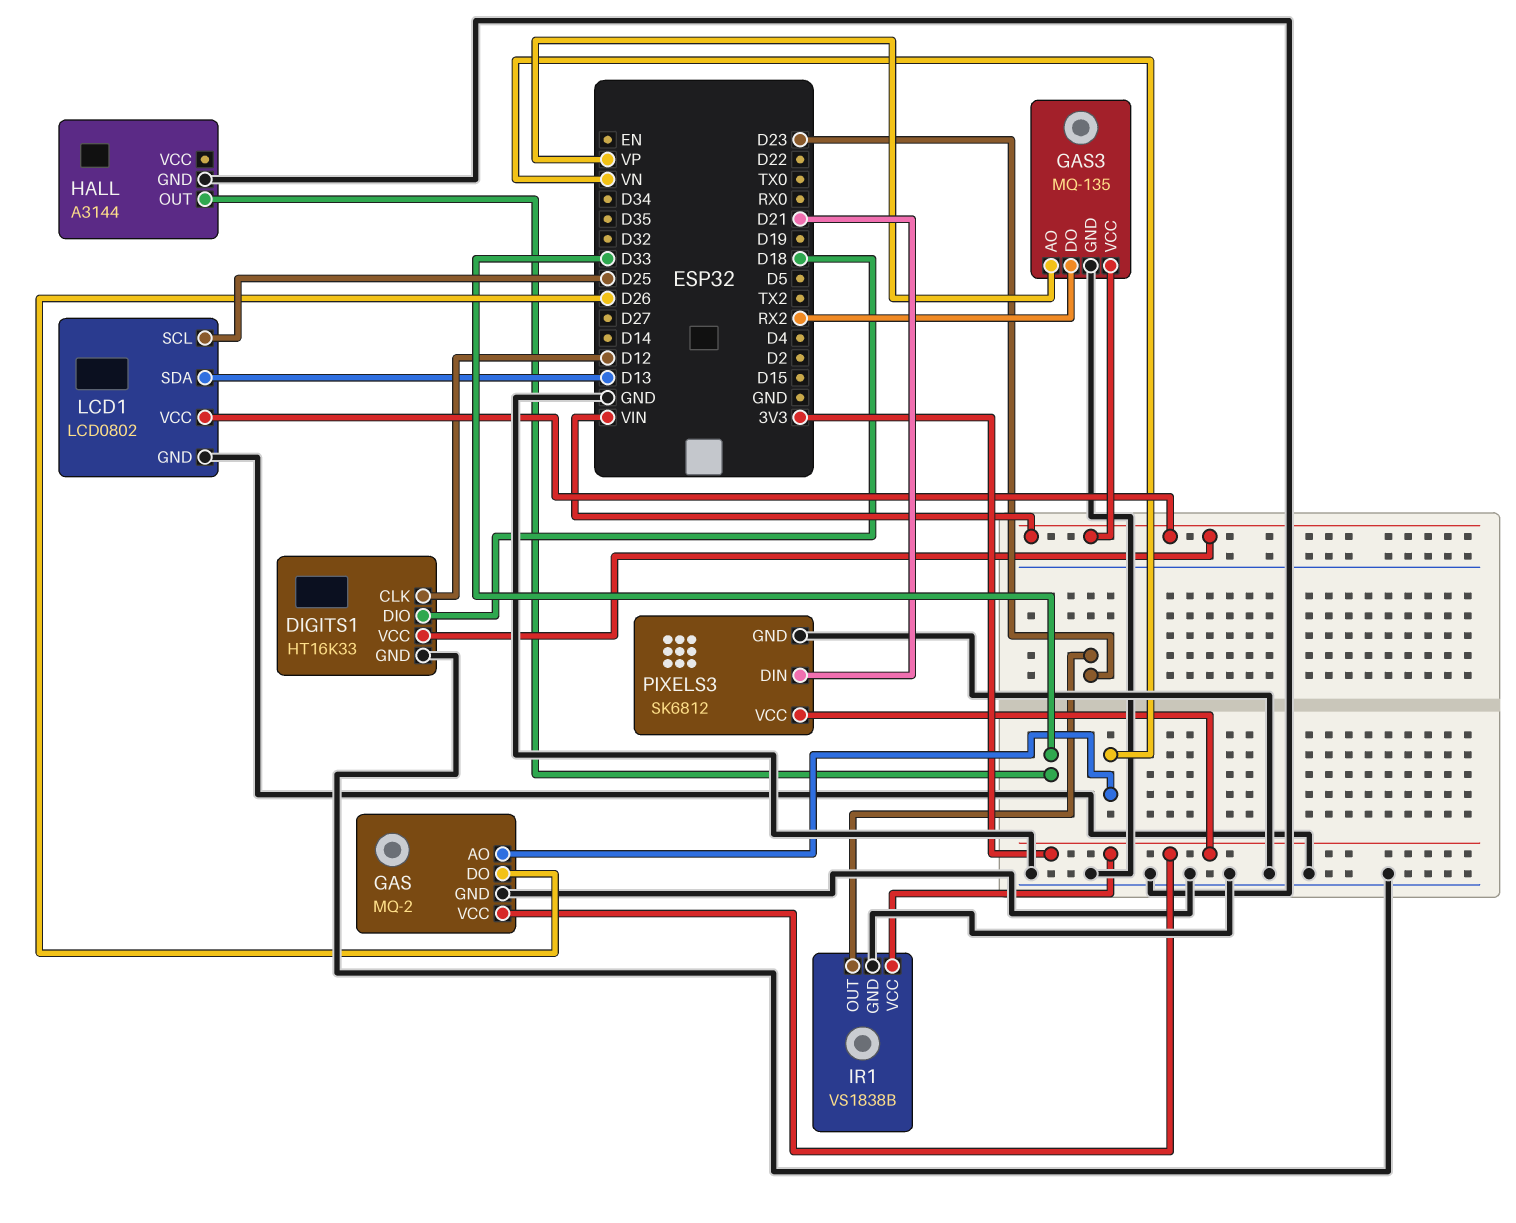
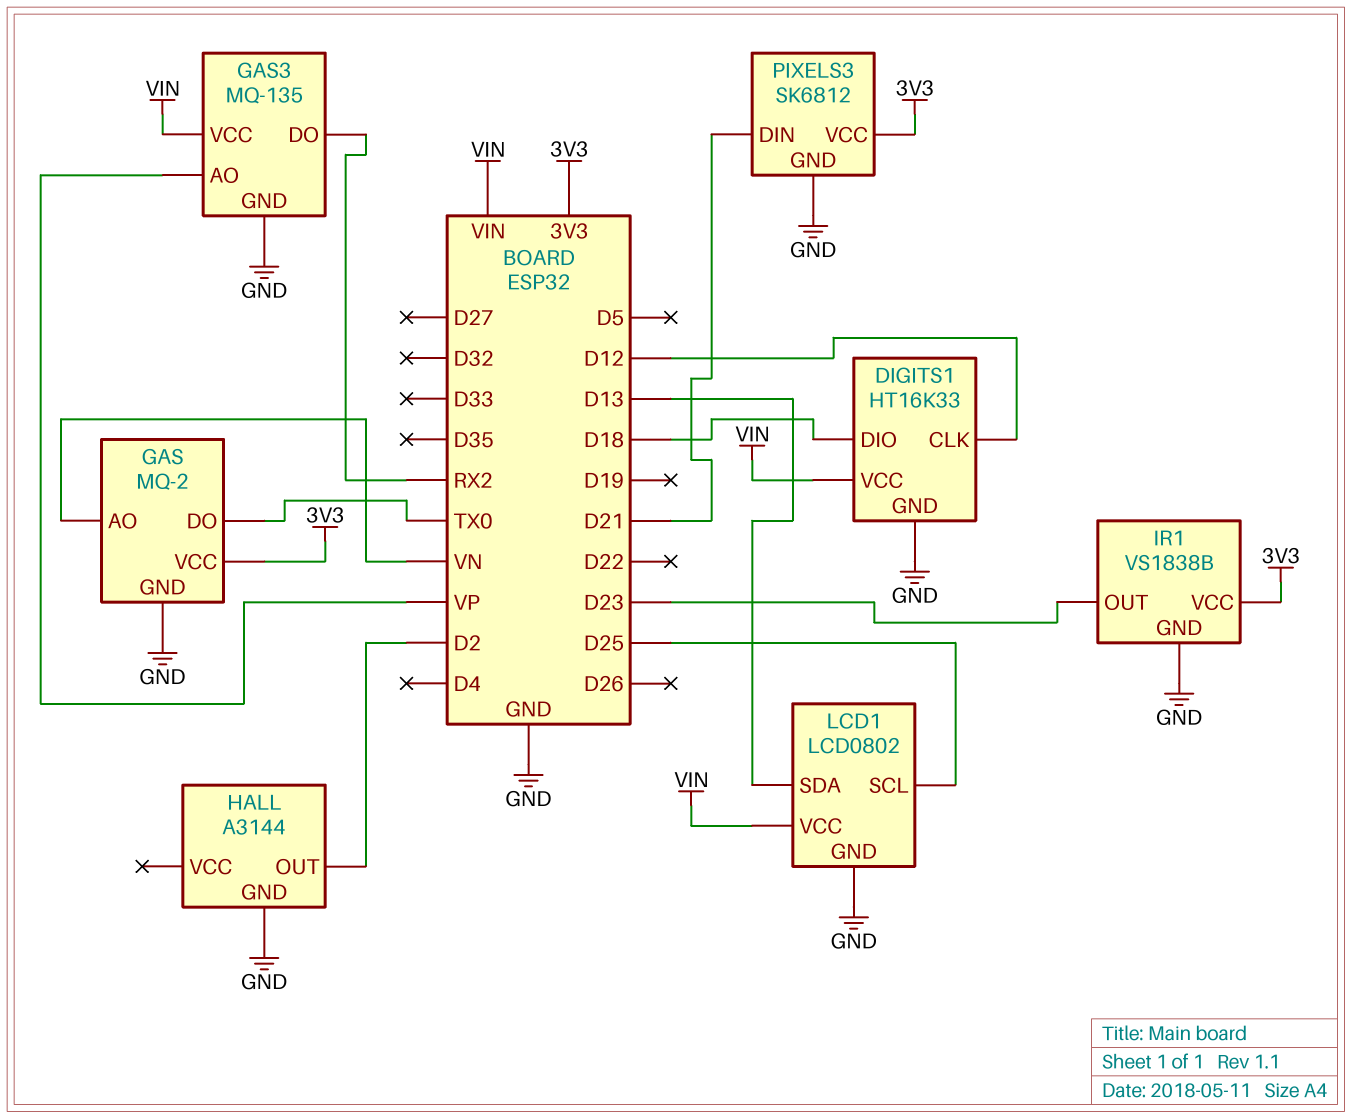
GAS pin DO: D26 -> TX0
HALL pin OUT: D33 -> D2

